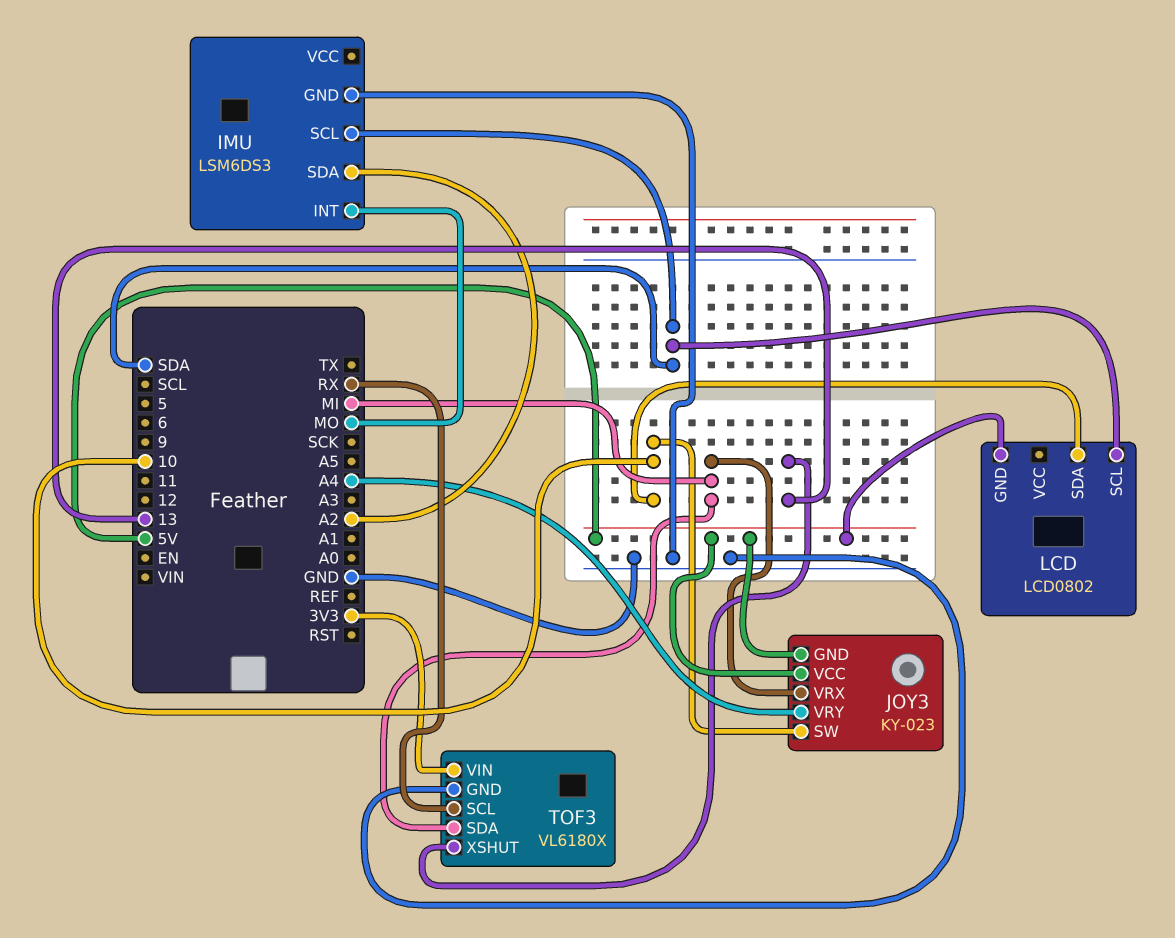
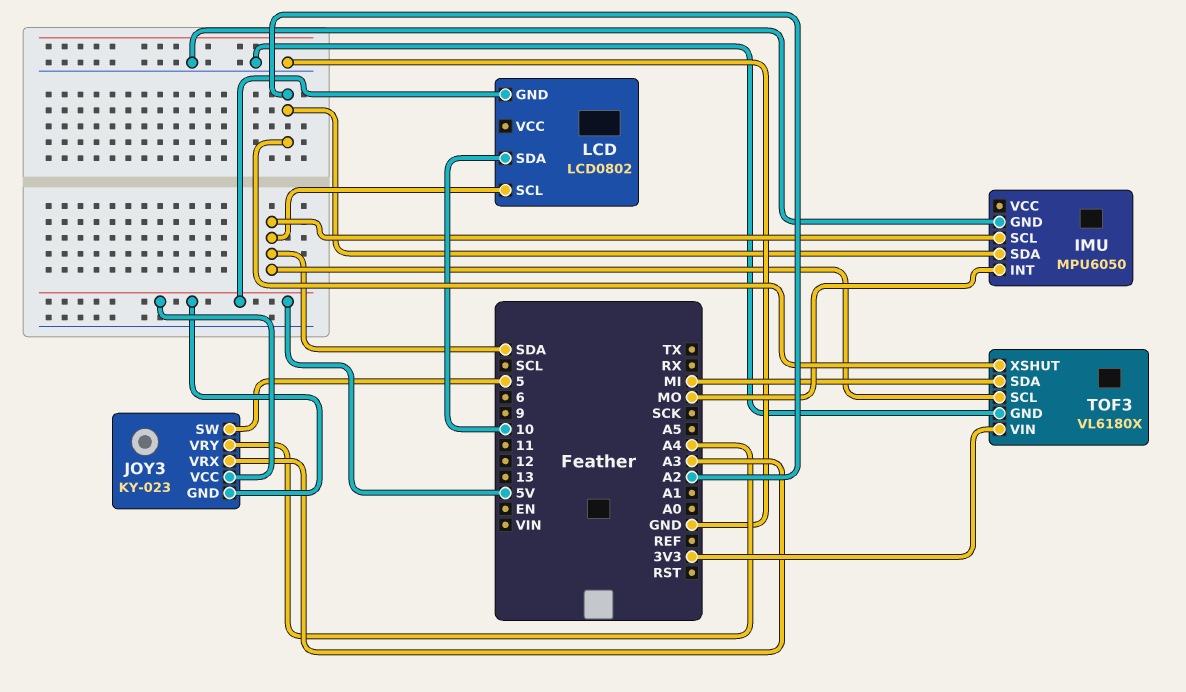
IMU: LSM6DS3 -> MPU6050
JOY3 pin SW: 10 -> 5
JOY3 pin VRX: MI -> A3
TOF3 pin SCL: RX -> SDA
TOF3 pin XSHUT: 13 -> A2

